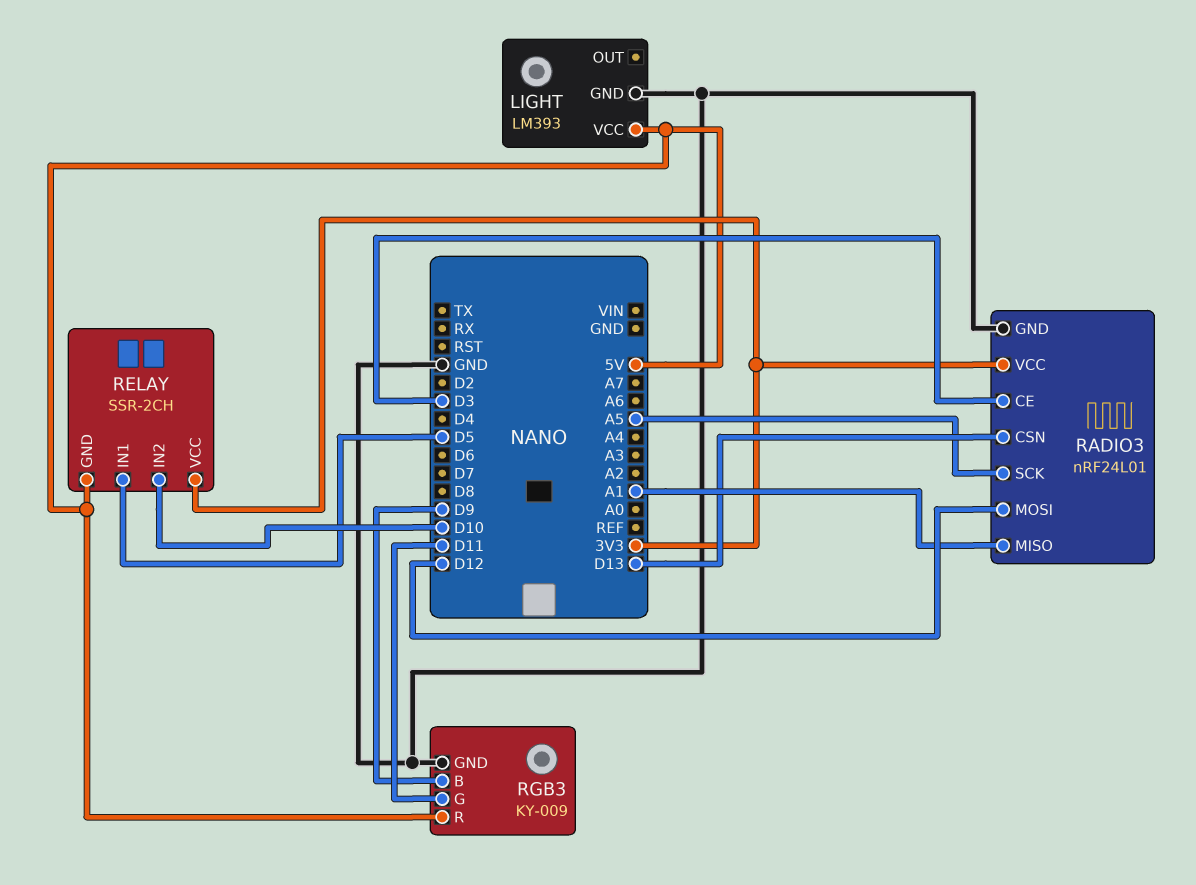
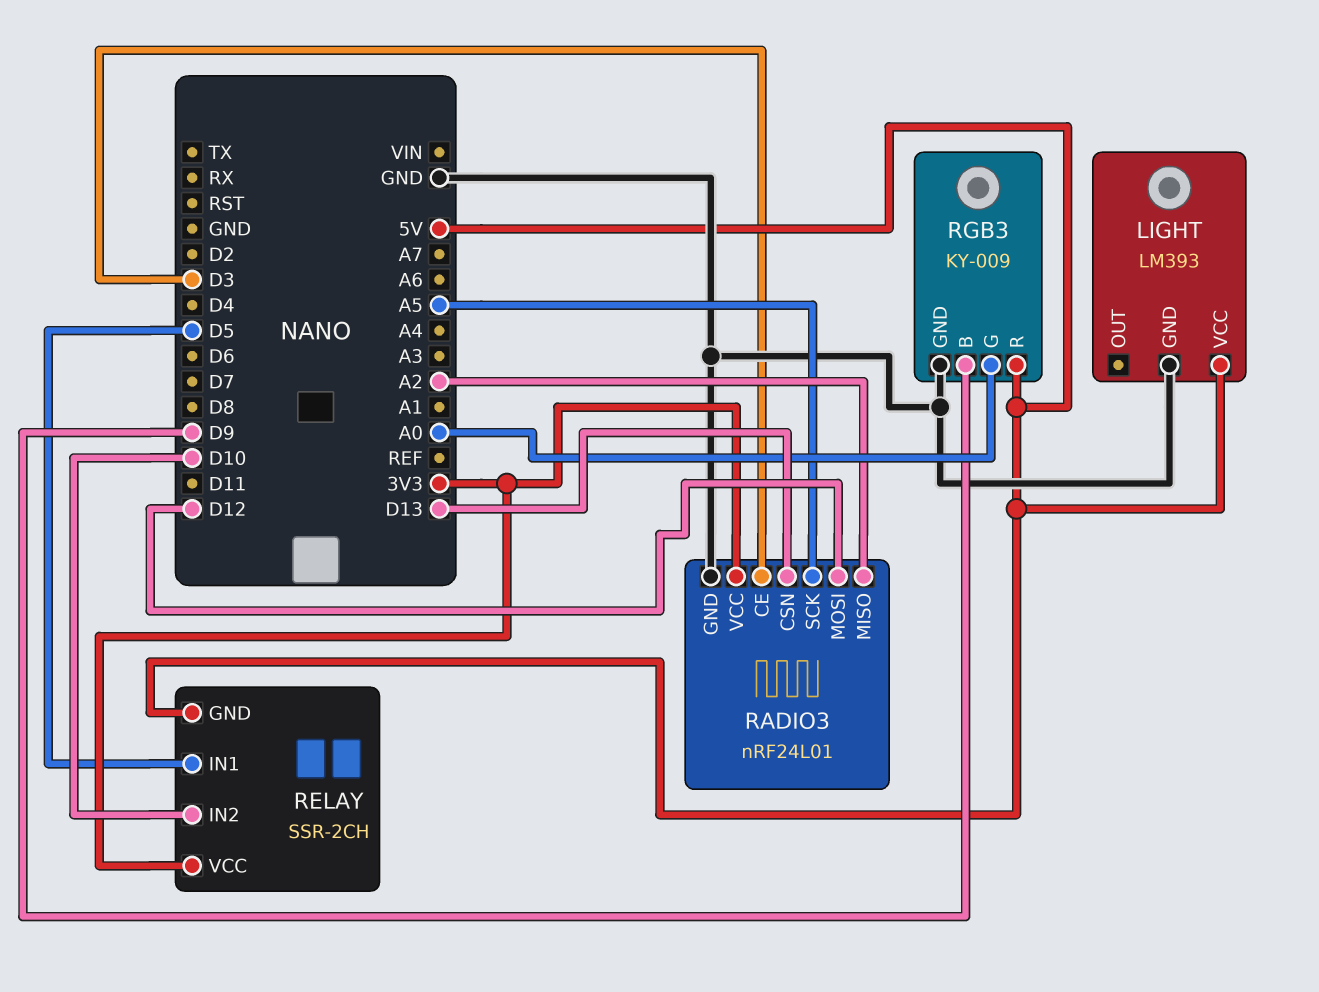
RADIO3 pin MISO: A1 -> A2
RGB3 pin G: D11 -> A0

